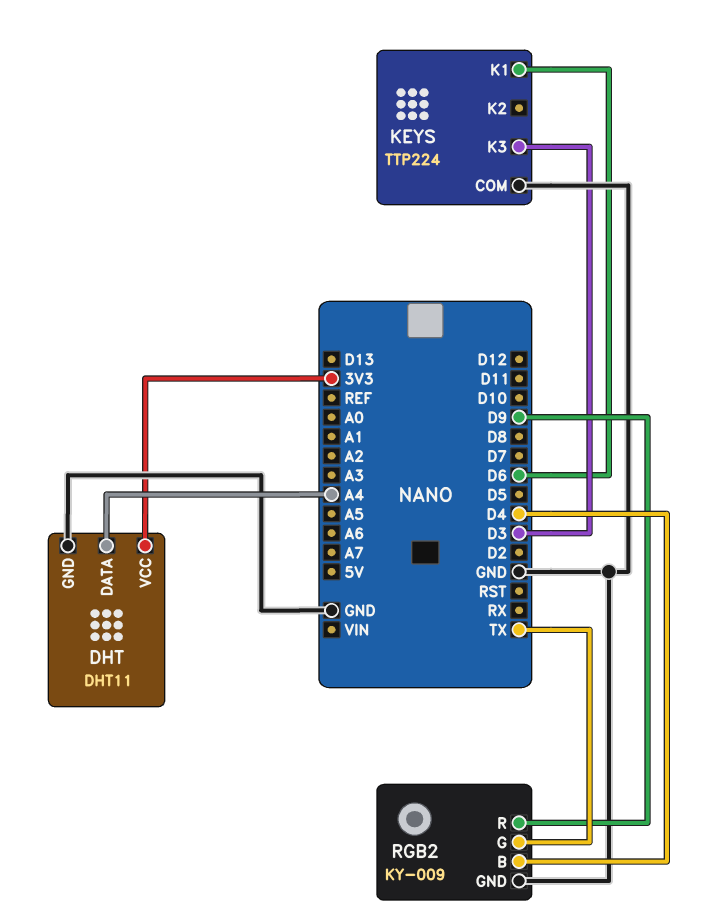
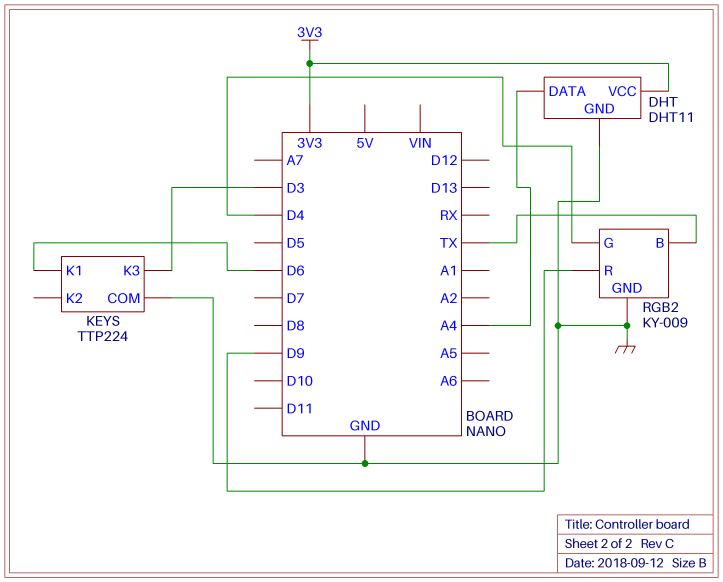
RGB2 pin B: D4 -> TX
RGB2 pin G: TX -> D4

